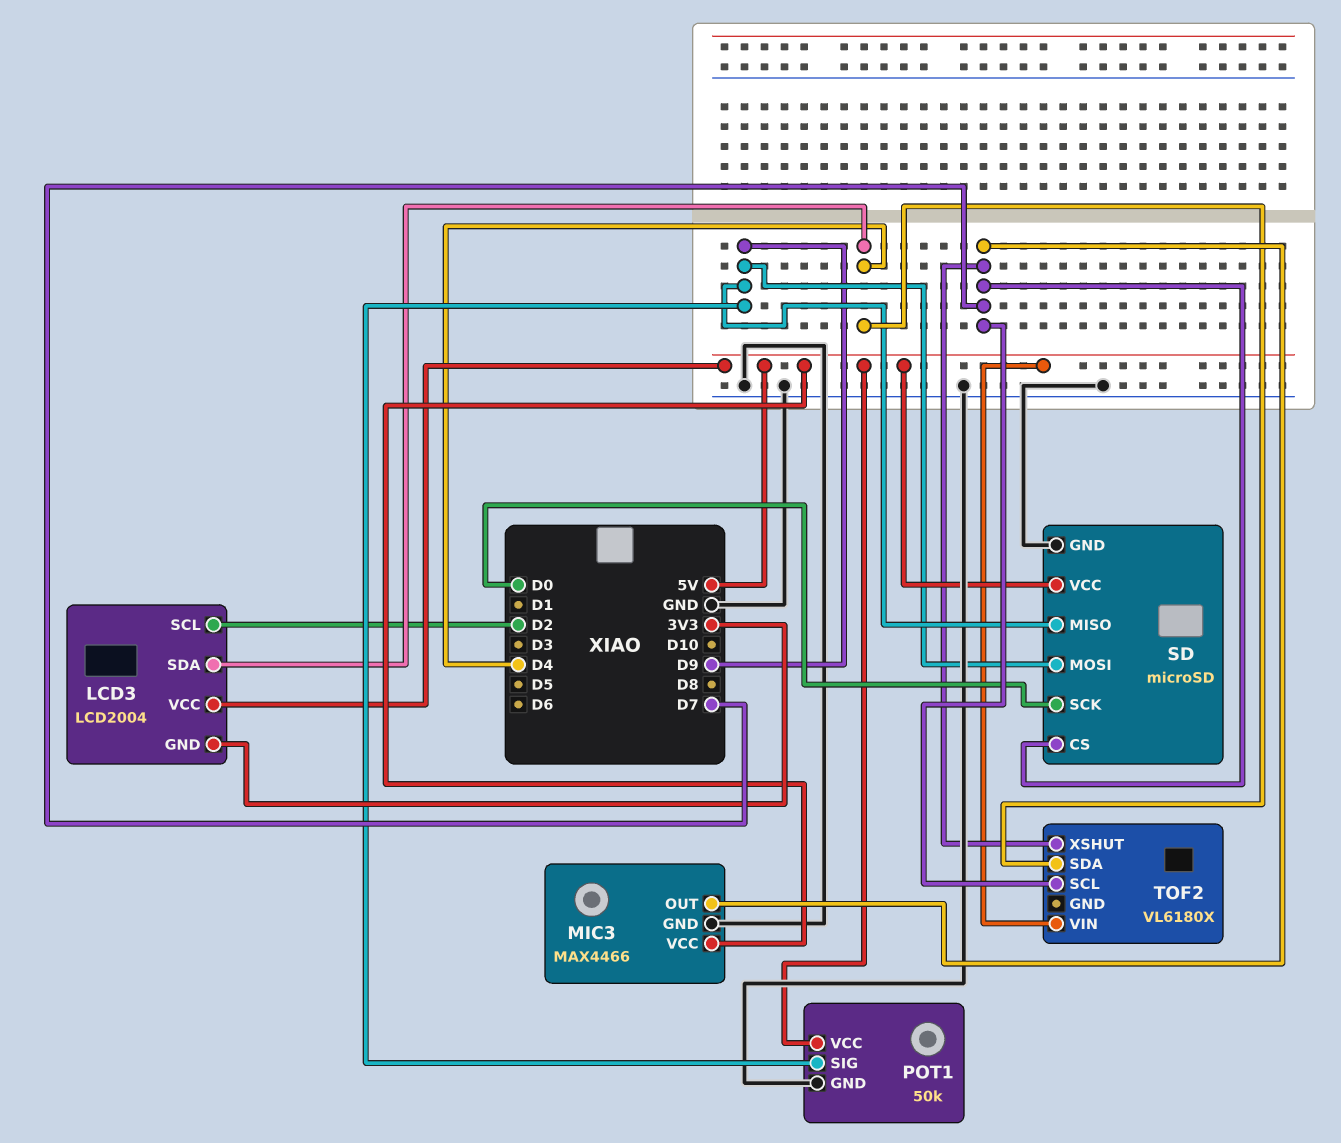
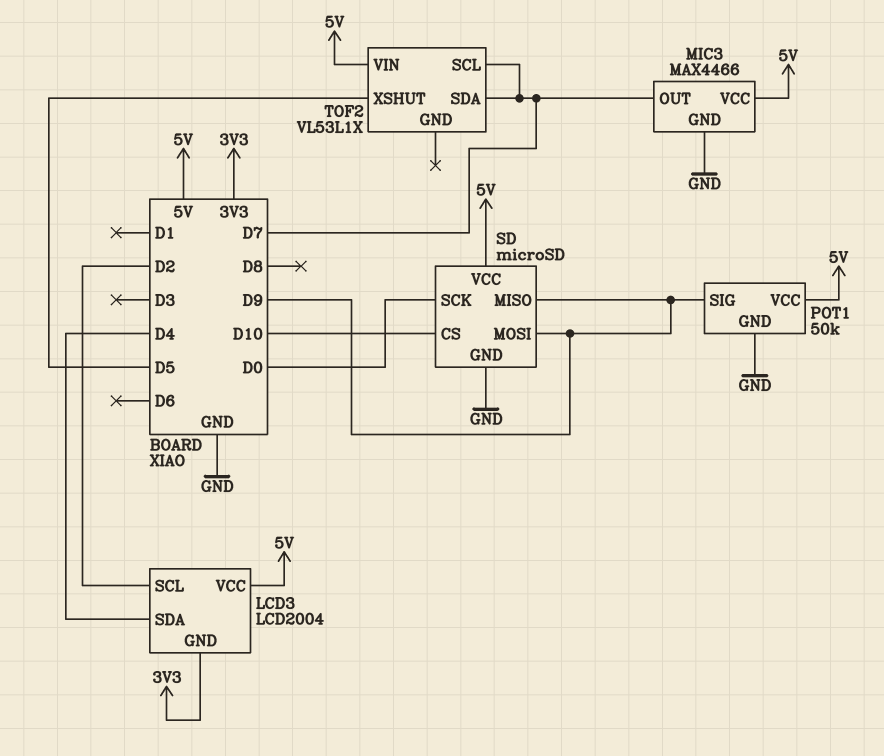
SD pin CS: D7 -> D10
TOF2: VL6180X -> VL53L1X
TOF2 pin SDA: D4 -> D7
TOF2 pin XSHUT: D7 -> D5

